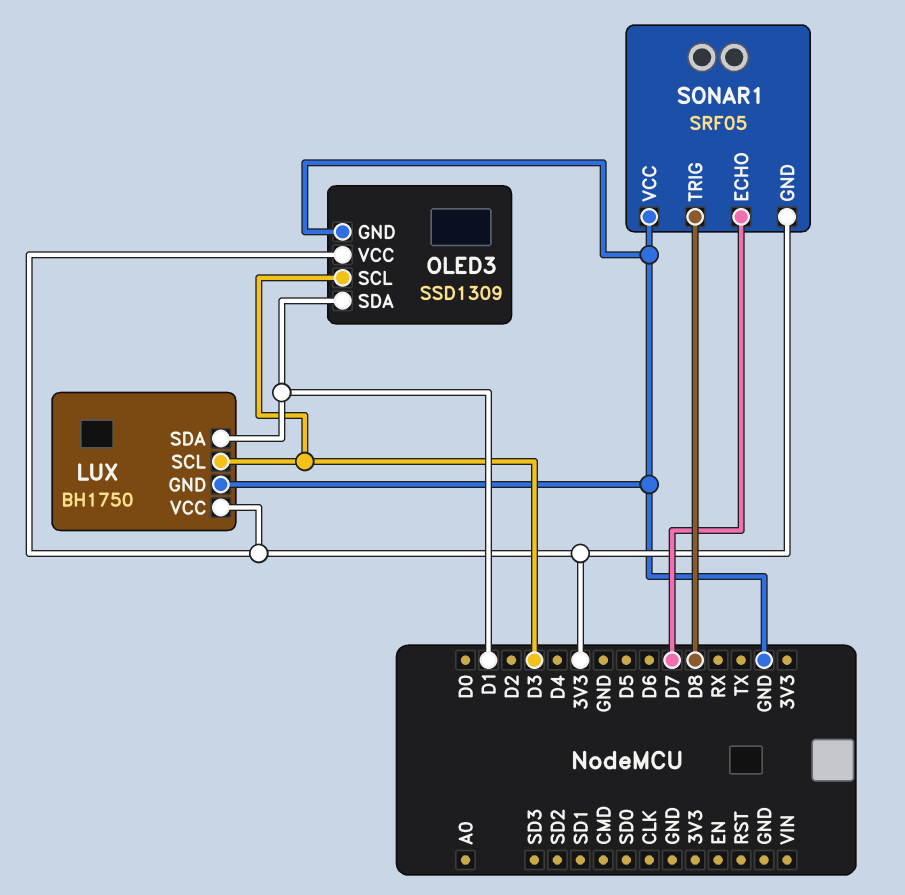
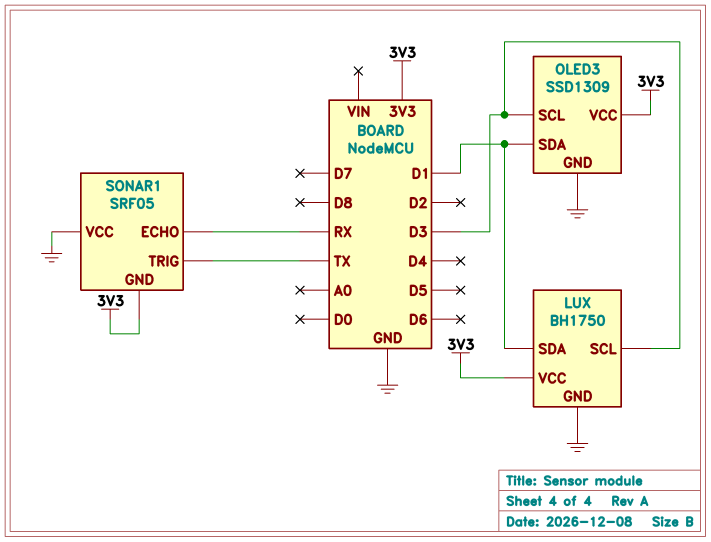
SONAR1 pin ECHO: D7 -> RX
SONAR1 pin TRIG: D8 -> TX

